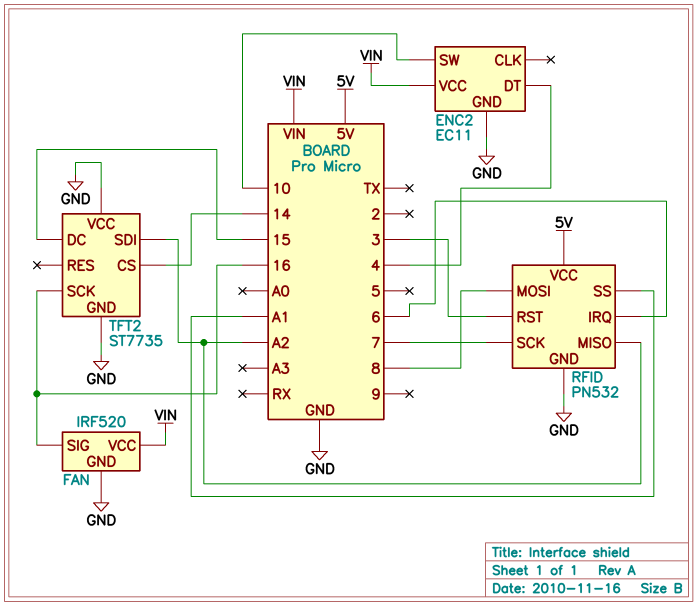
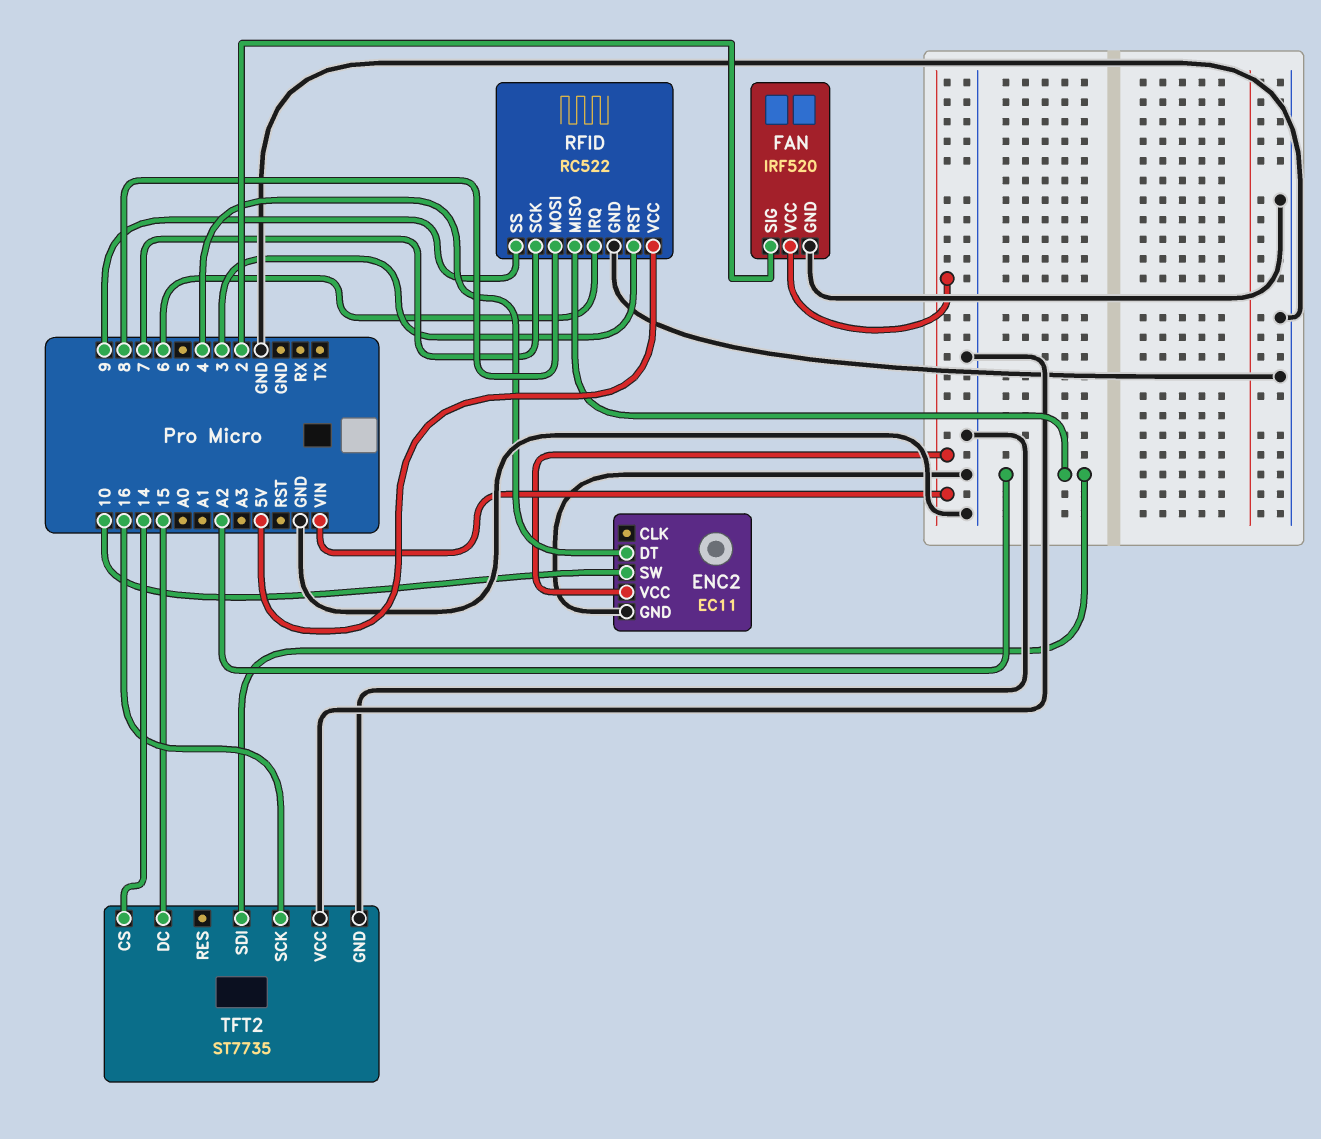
FAN pin SIG: 16 -> 2
RFID: PN532 -> RC522
RFID pin SS: A1 -> 9

